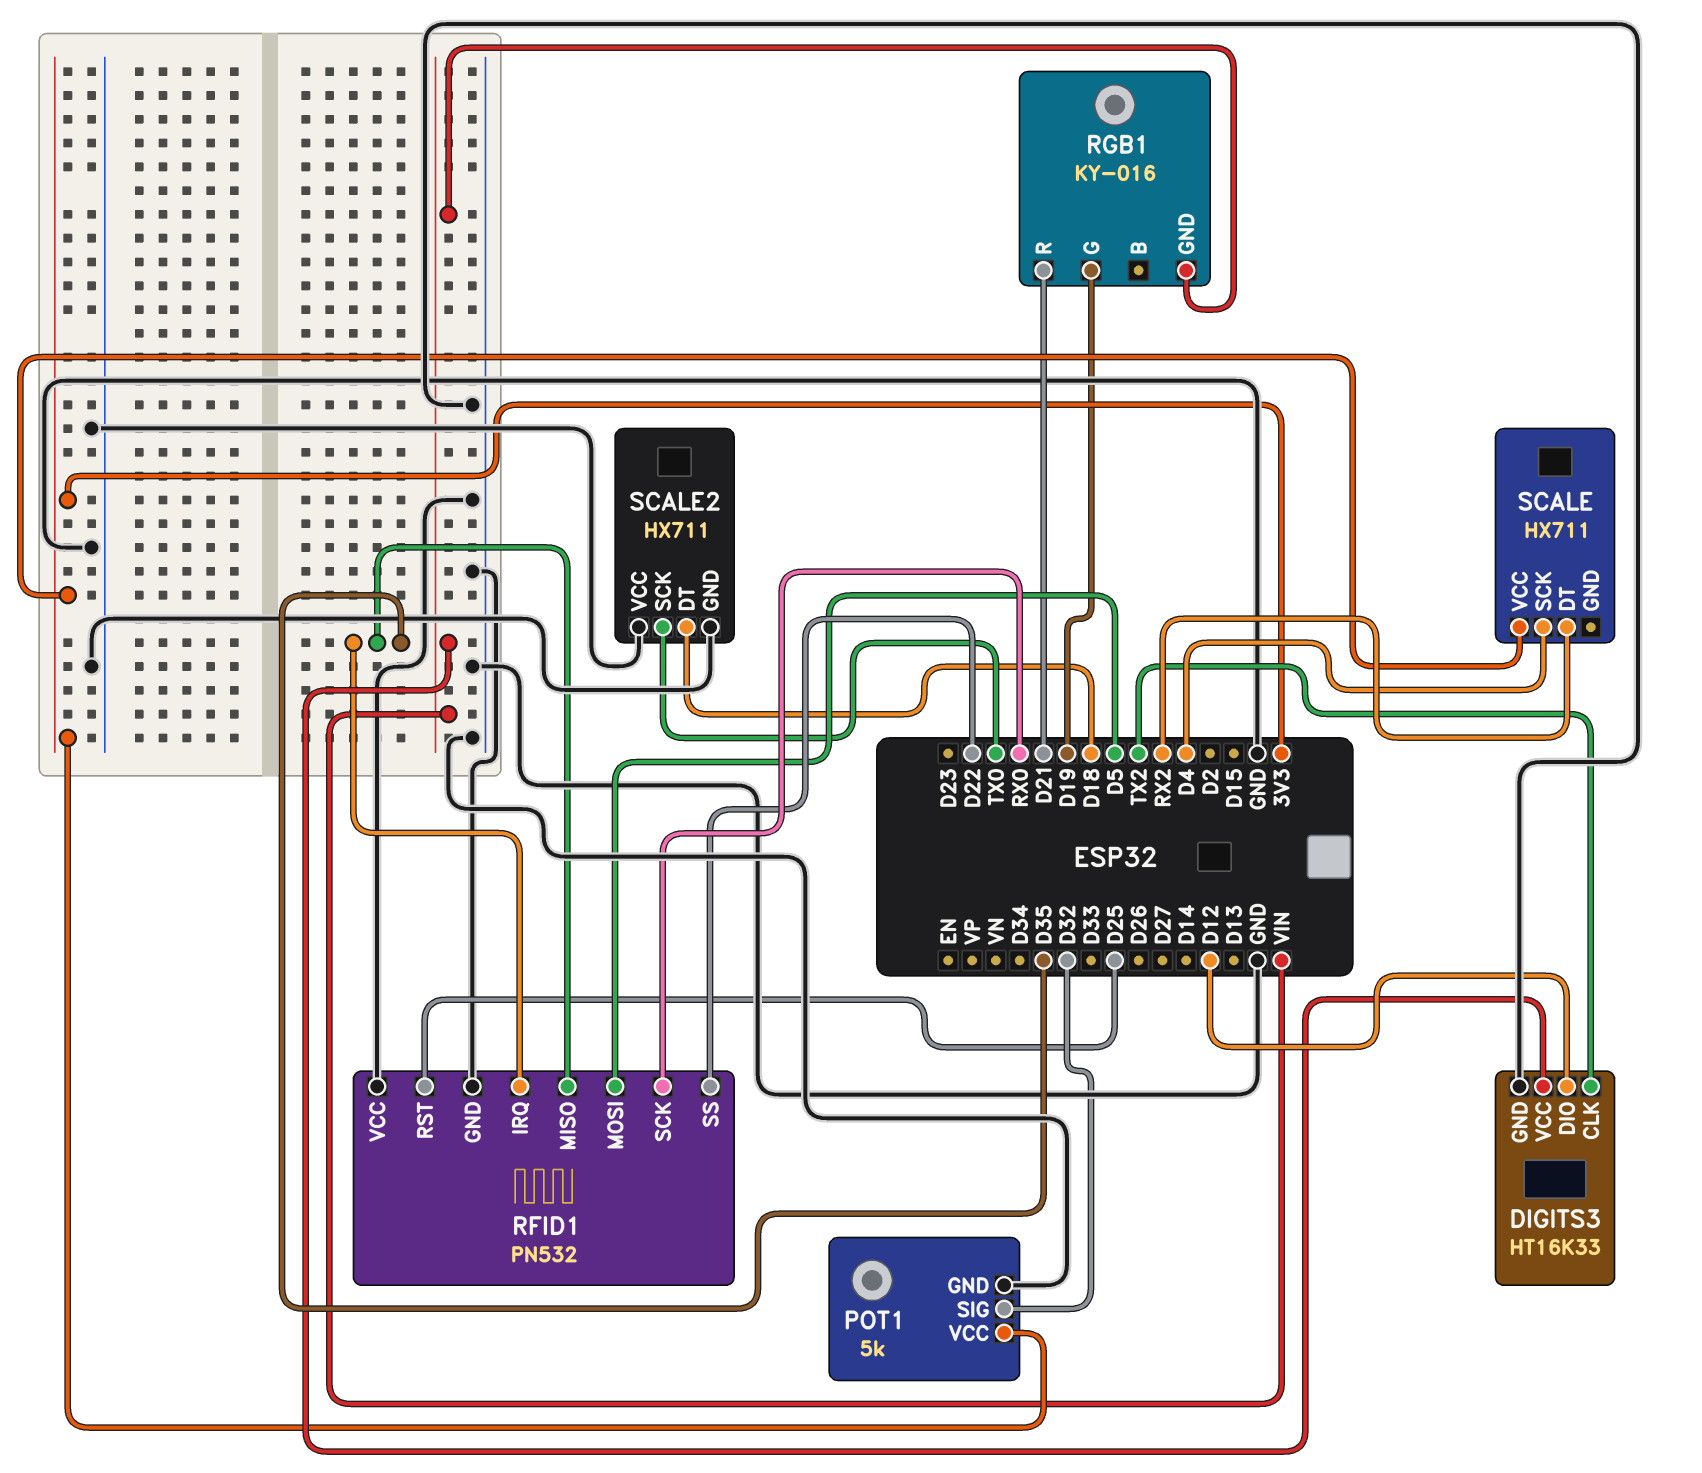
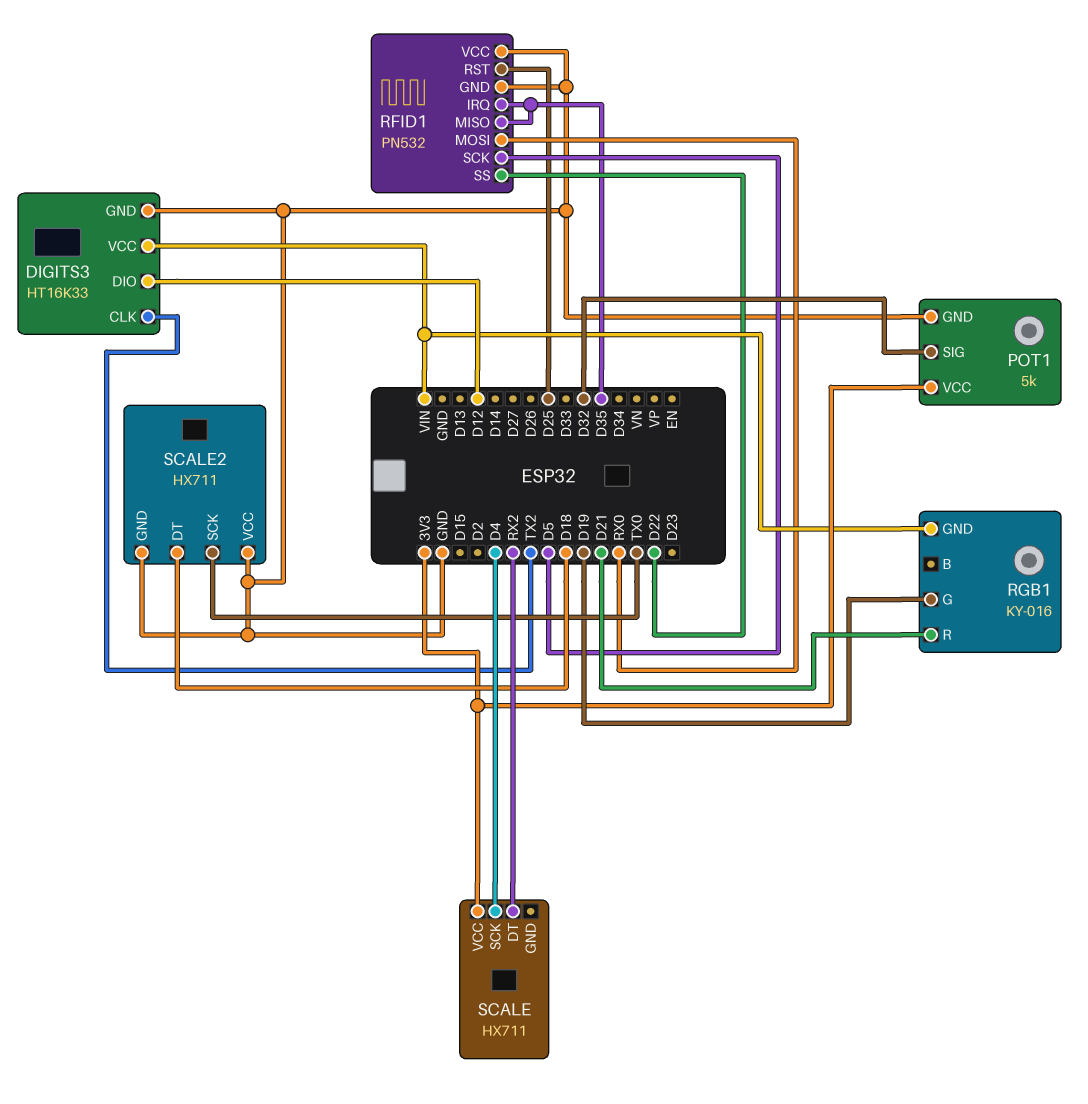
RFID1 pin MOSI: D5 -> RX0
RFID1 pin SCK: RX0 -> D5

